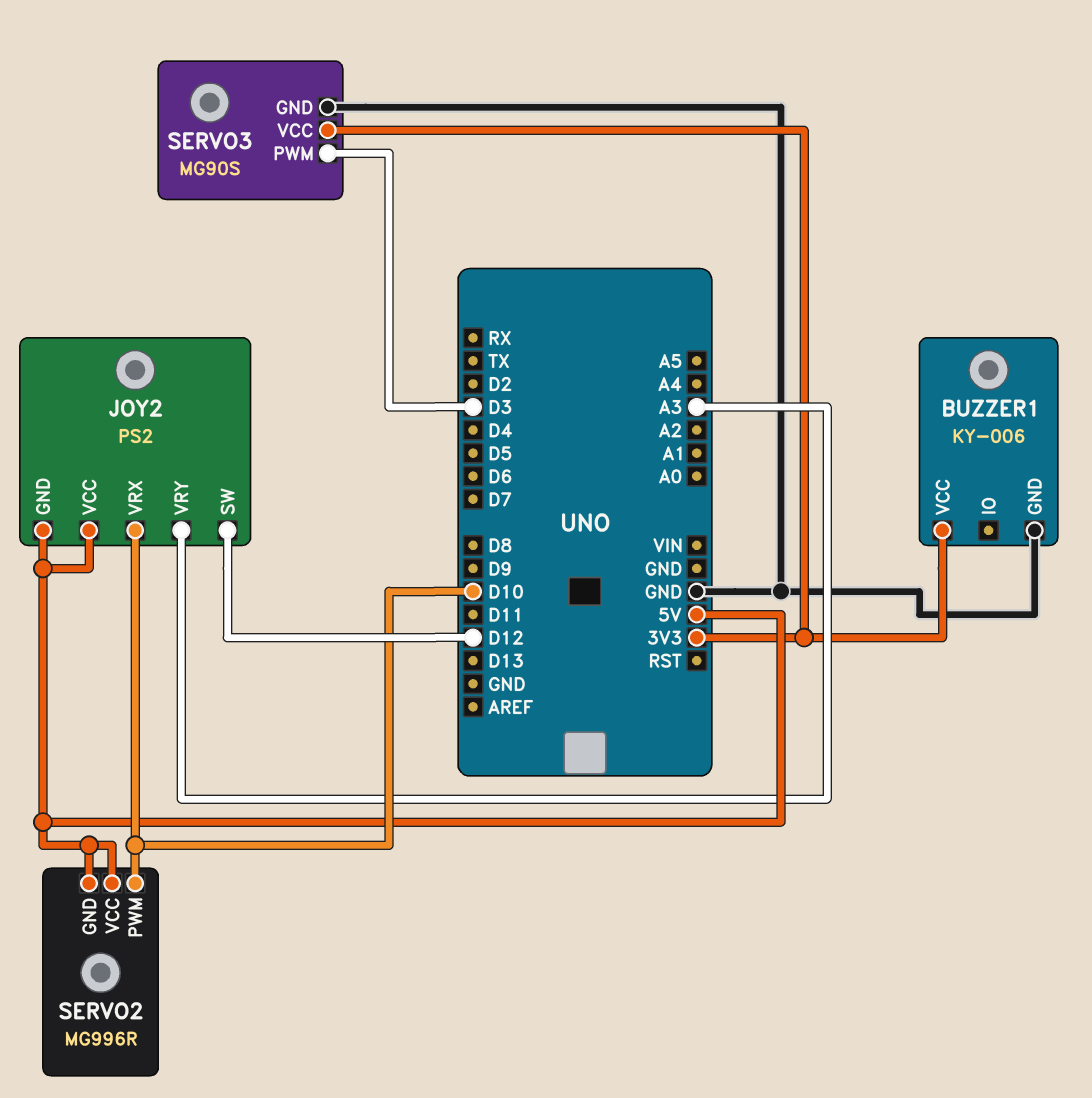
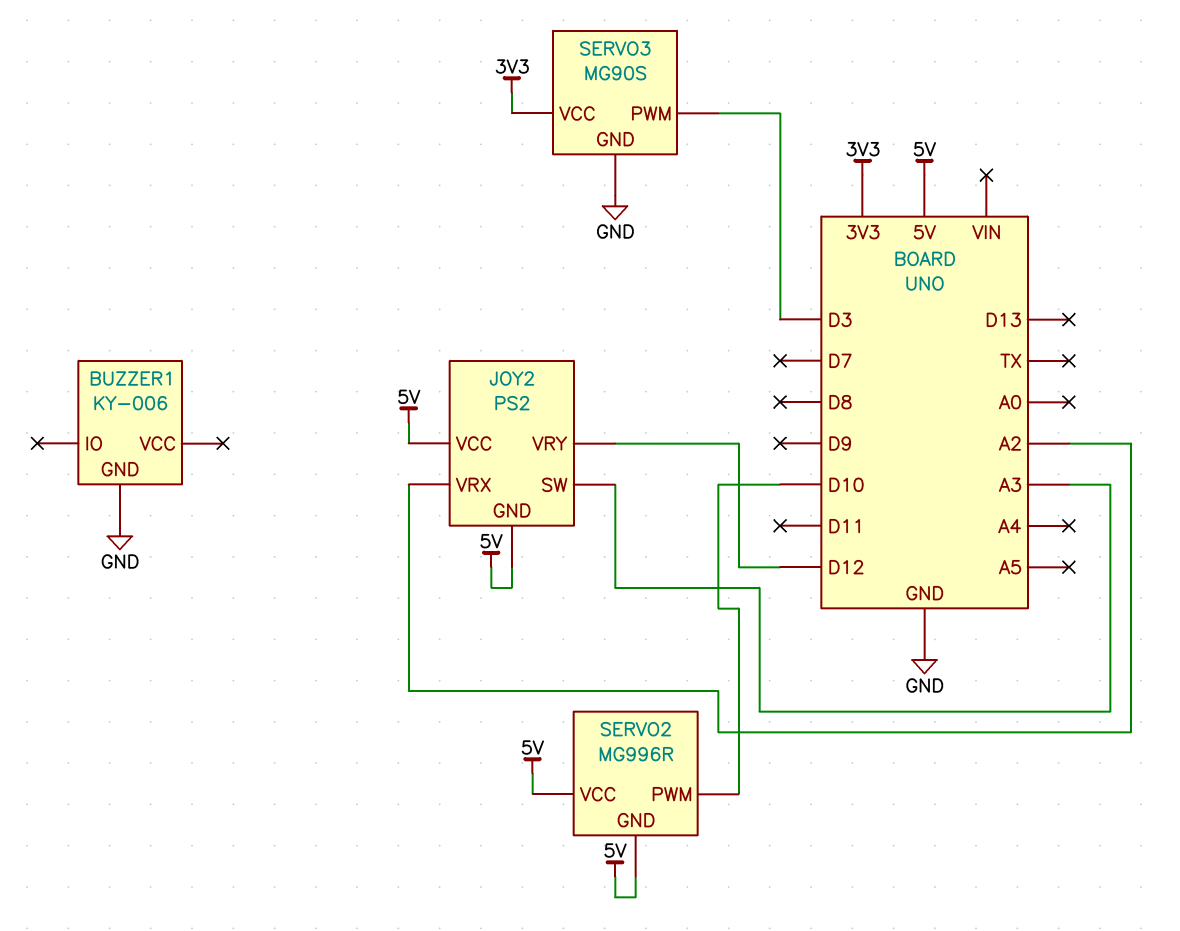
BUZZER1 pin VCC: 3V3 -> none
JOY2 pin SW: D12 -> A3
JOY2 pin VRX: D10 -> A2
JOY2 pin VRY: A3 -> D12

